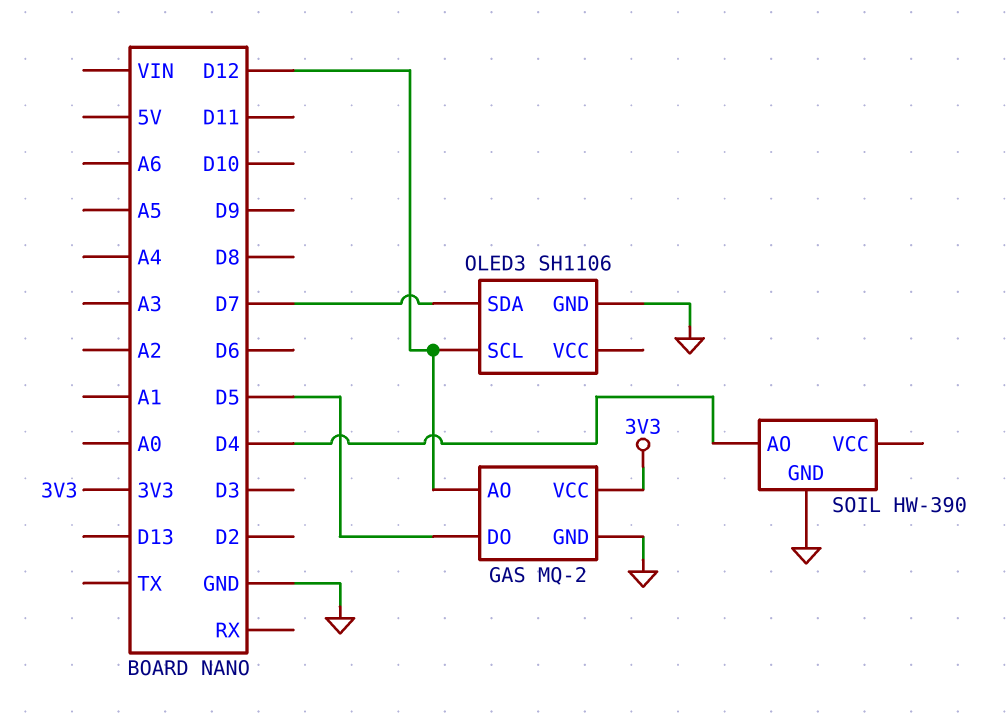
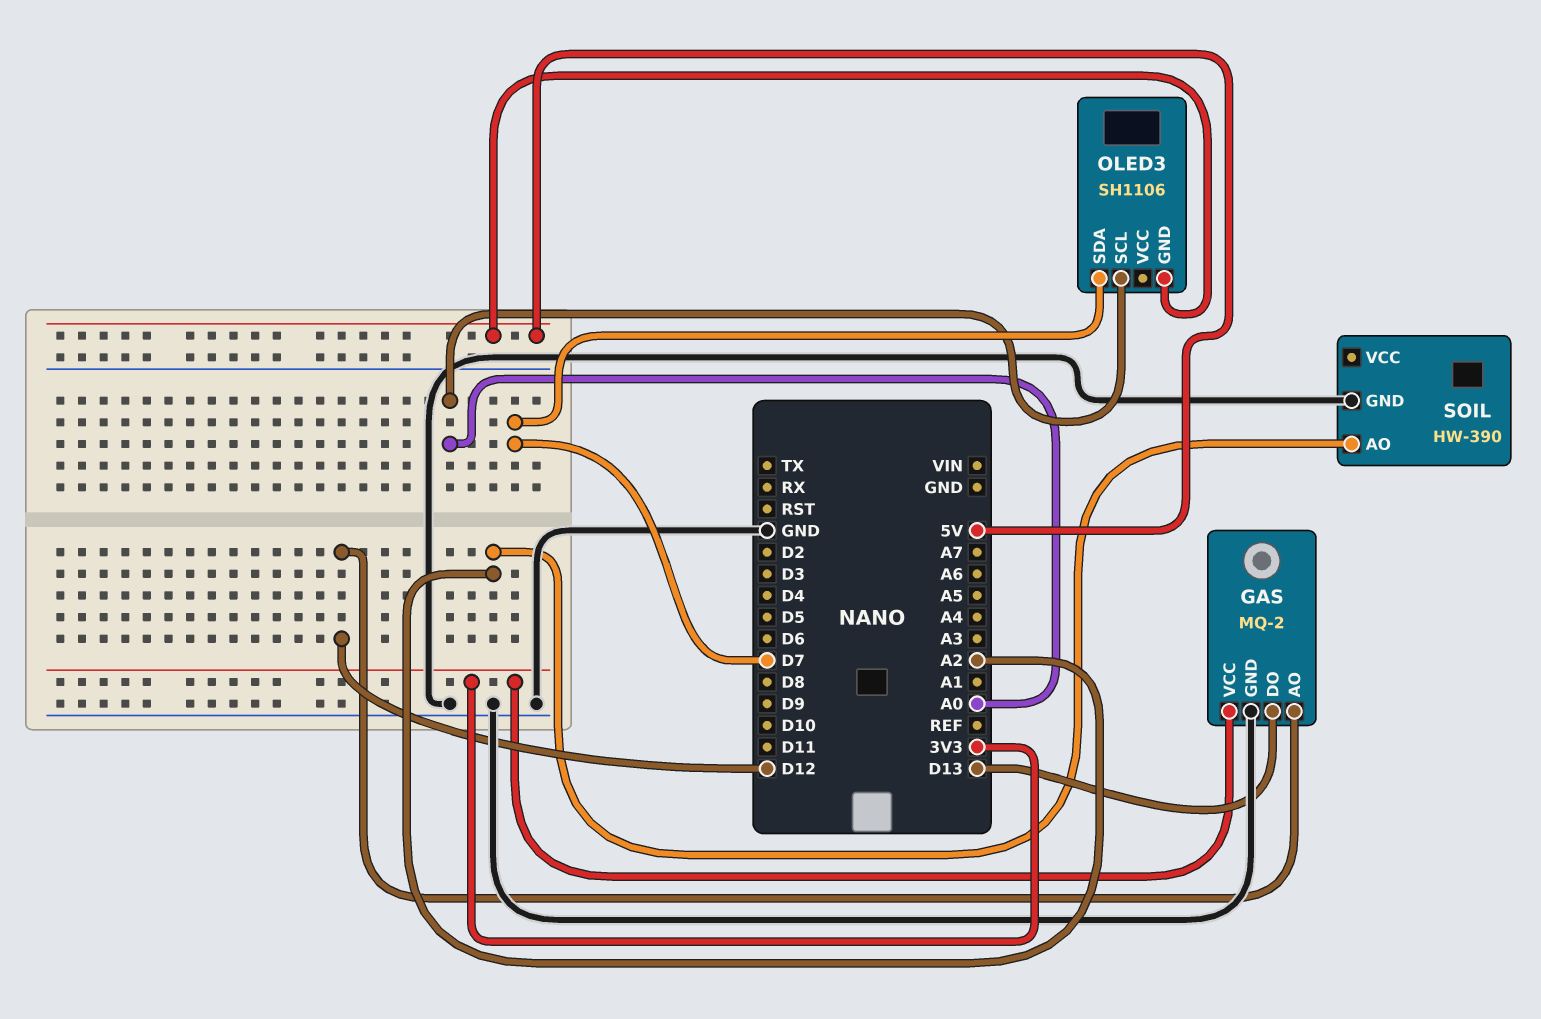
GAS pin DO: D5 -> D13
OLED3 pin GND: GND -> 5V
OLED3 pin SCL: D12 -> A0
SOIL pin AO: D4 -> A2

